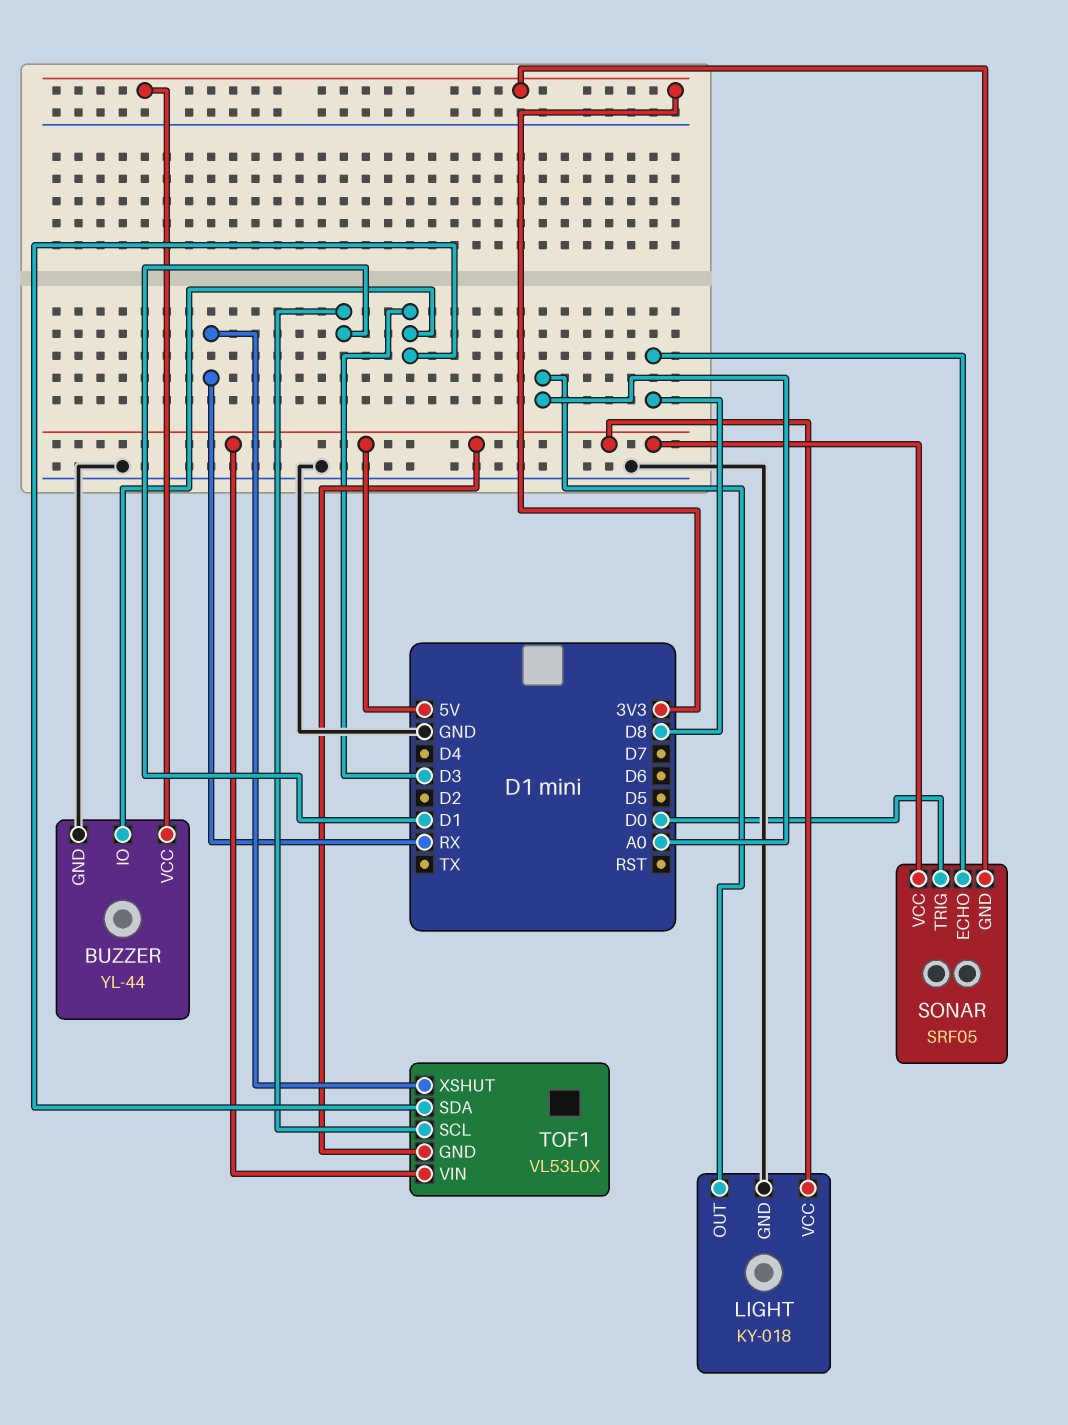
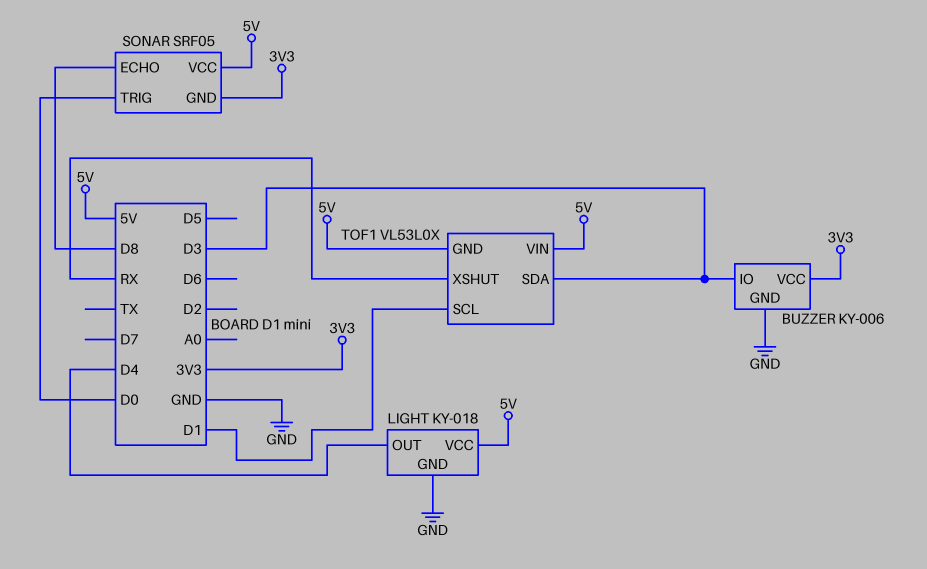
BUZZER: YL-44 -> KY-006
LIGHT pin OUT: A0 -> D4

